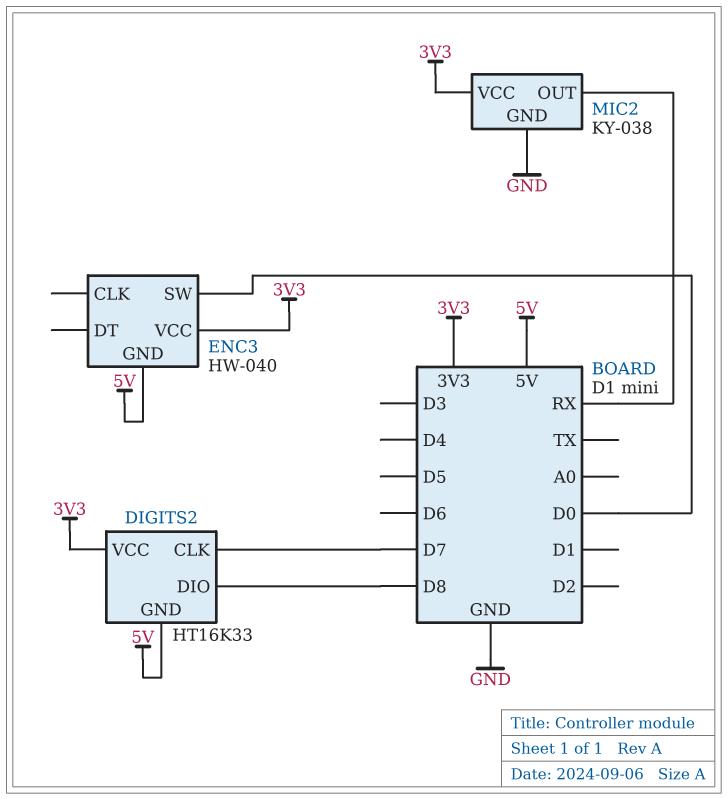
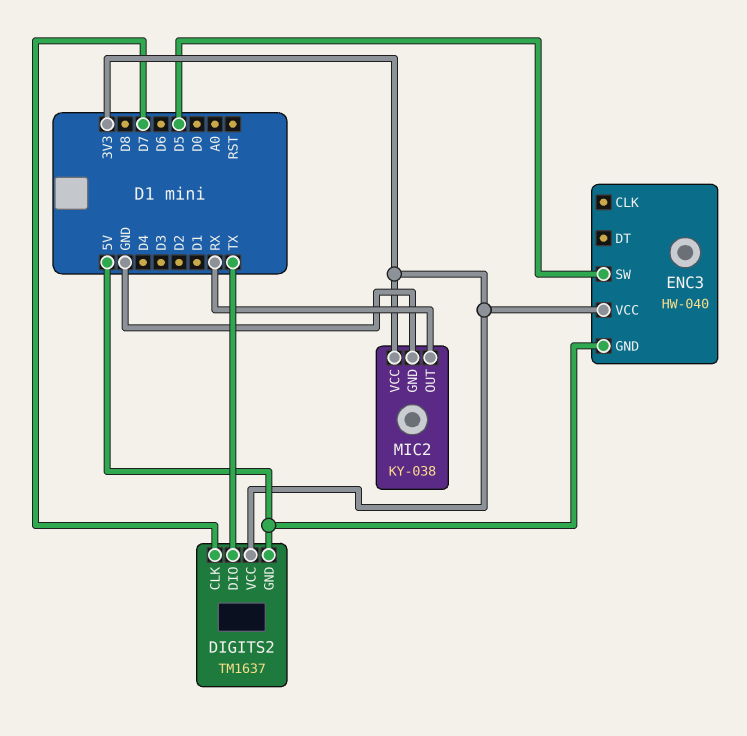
DIGITS2: HT16K33 -> TM1637
DIGITS2 pin DIO: D8 -> TX
ENC3 pin SW: D0 -> D5

